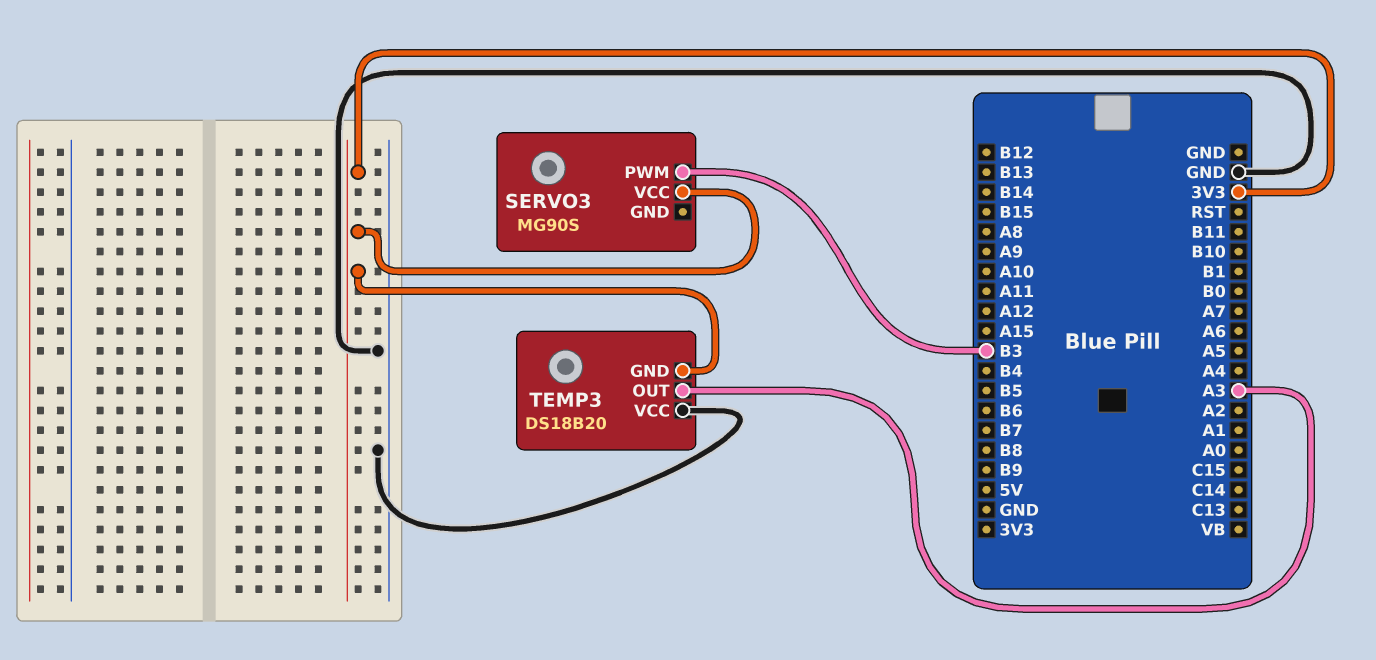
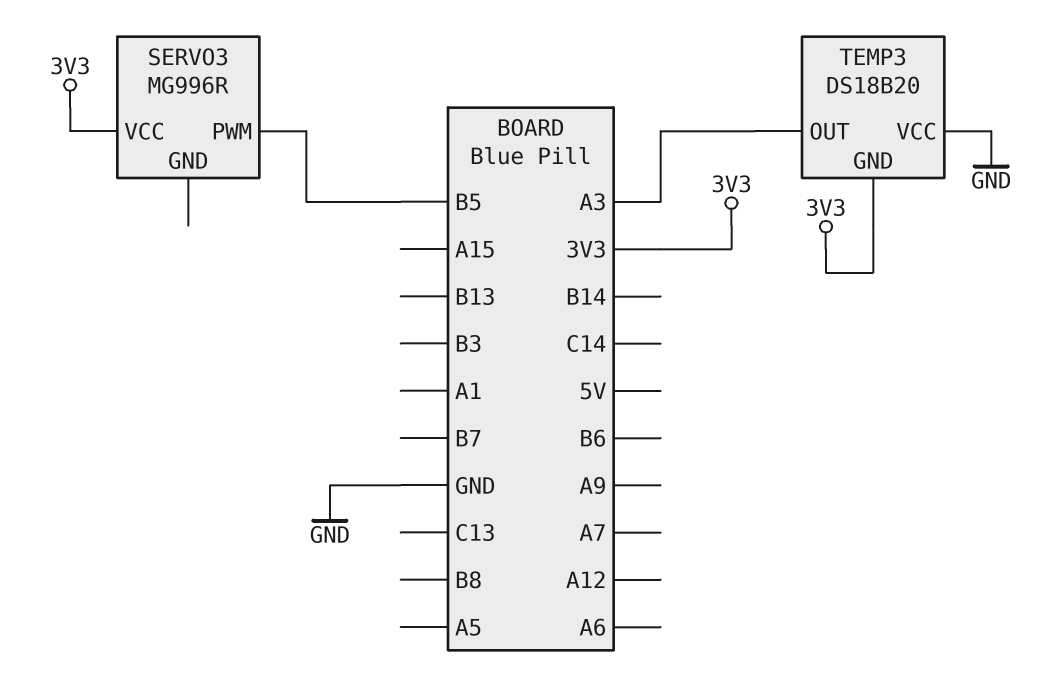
SERVO3: MG90S -> MG996R
SERVO3 pin PWM: B3 -> B5

